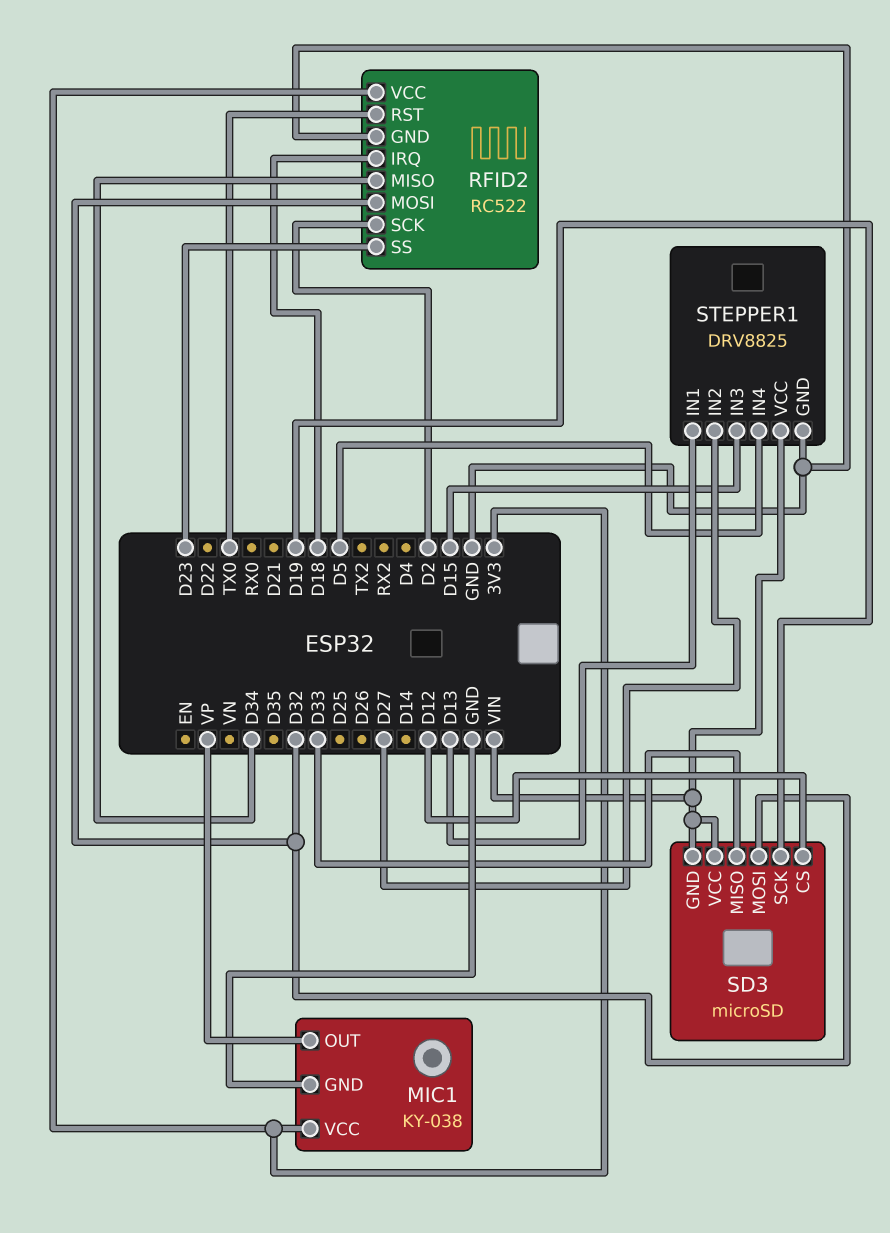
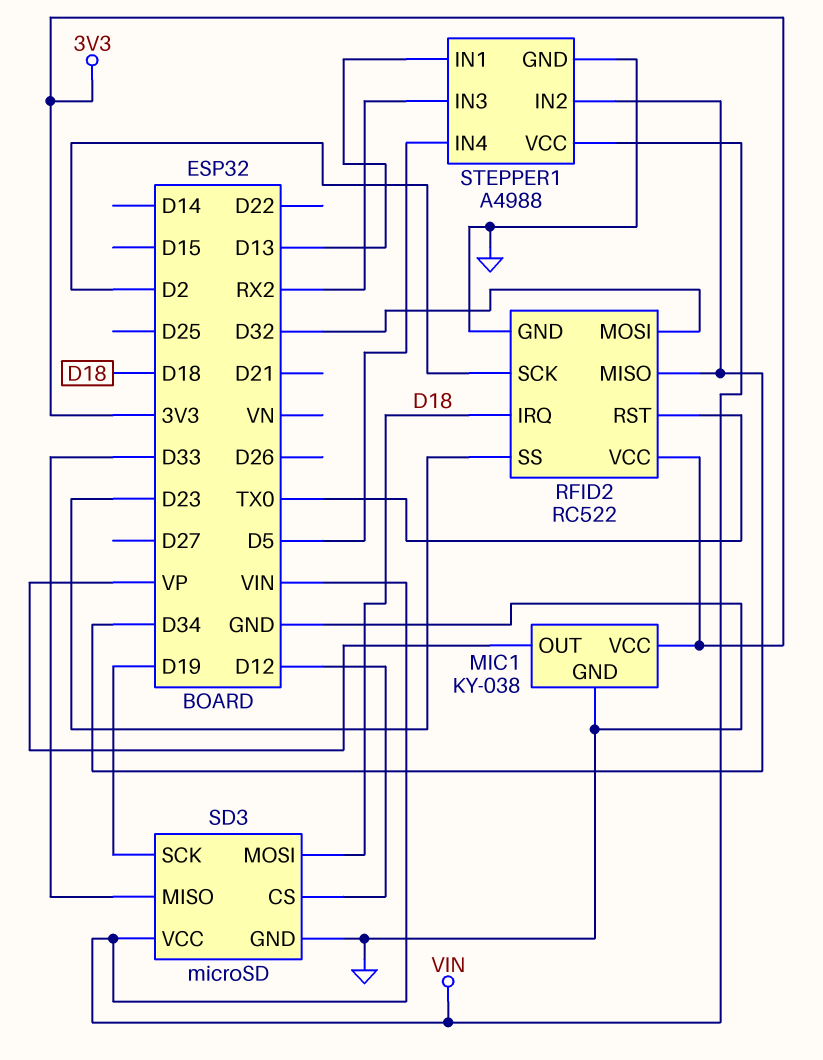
SD3 pin GND: VIN -> GND
SD3 pin MOSI: D32 -> D18
STEPPER1: DRV8825 -> A4988
STEPPER1 pin IN2: D27 -> D34
STEPPER1 pin IN3: D15 -> RX2

